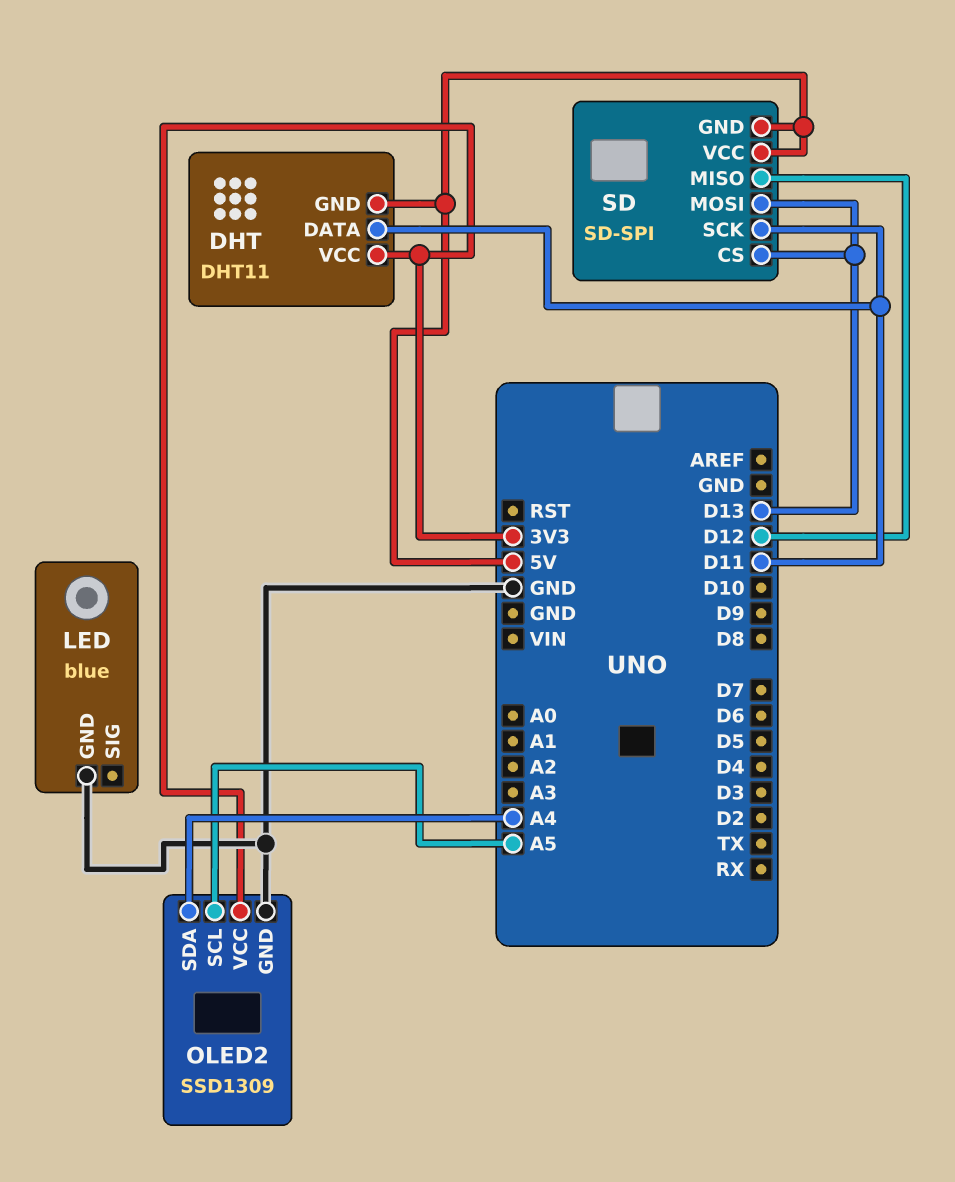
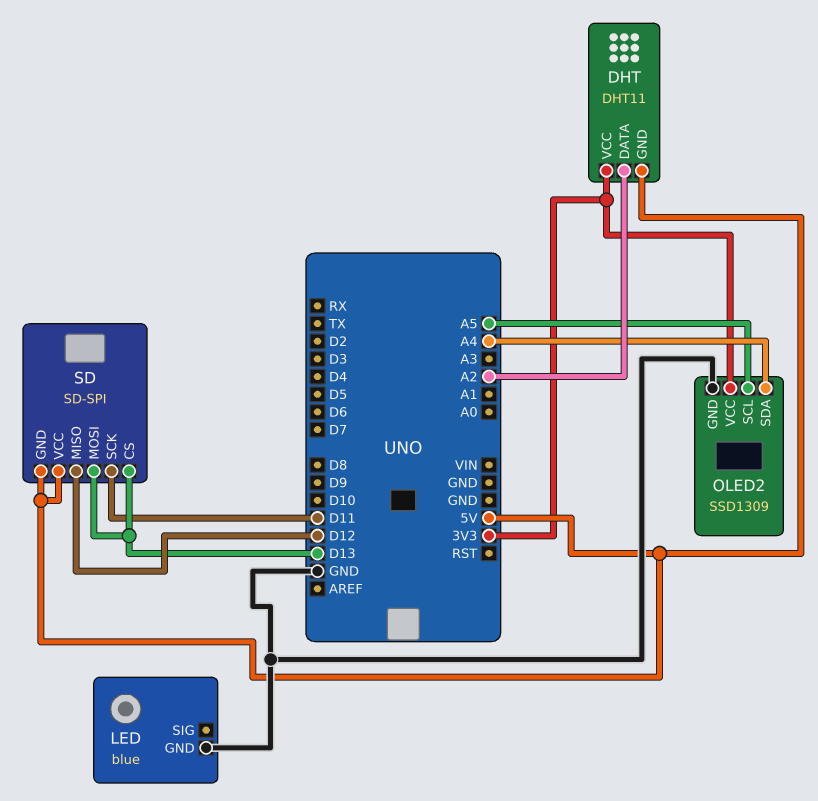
DHT pin DATA: D11 -> A2

